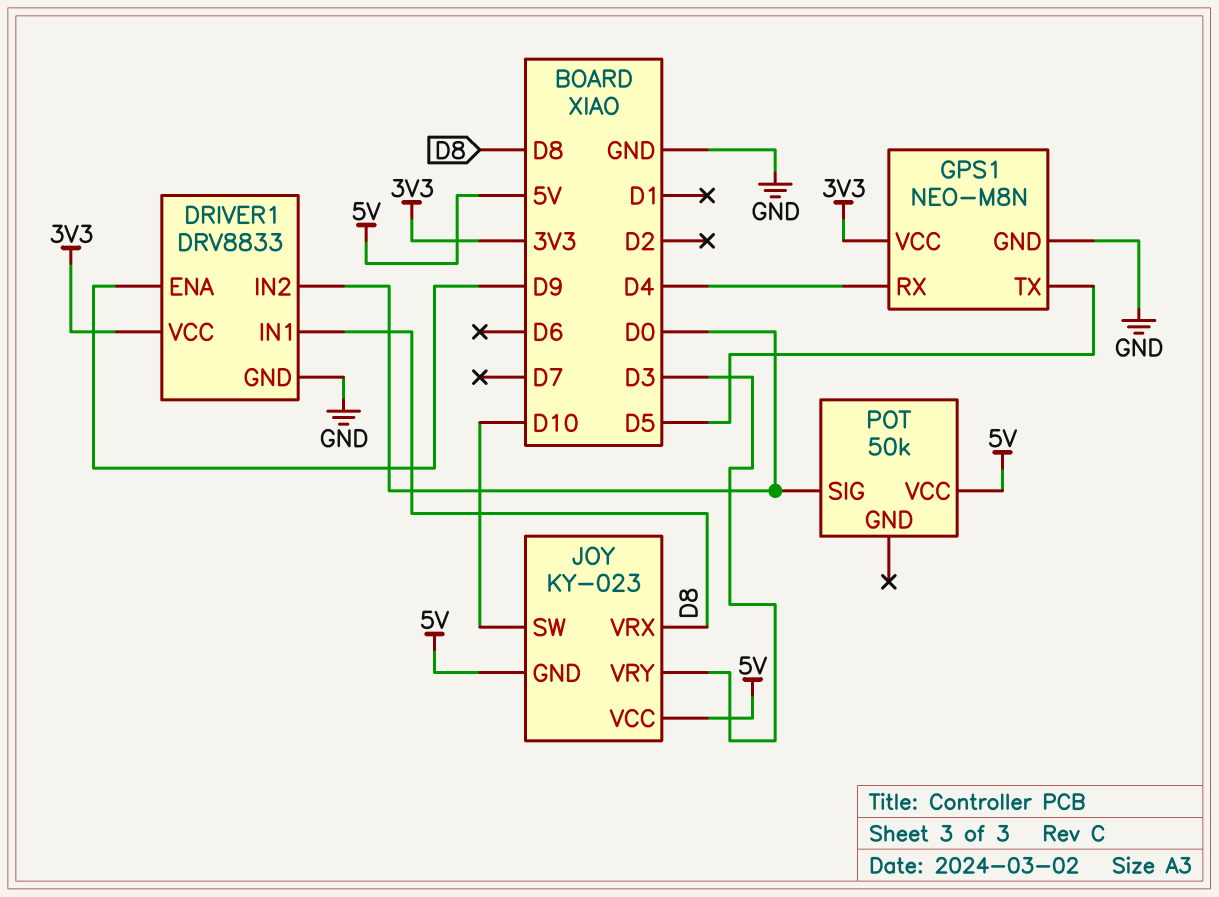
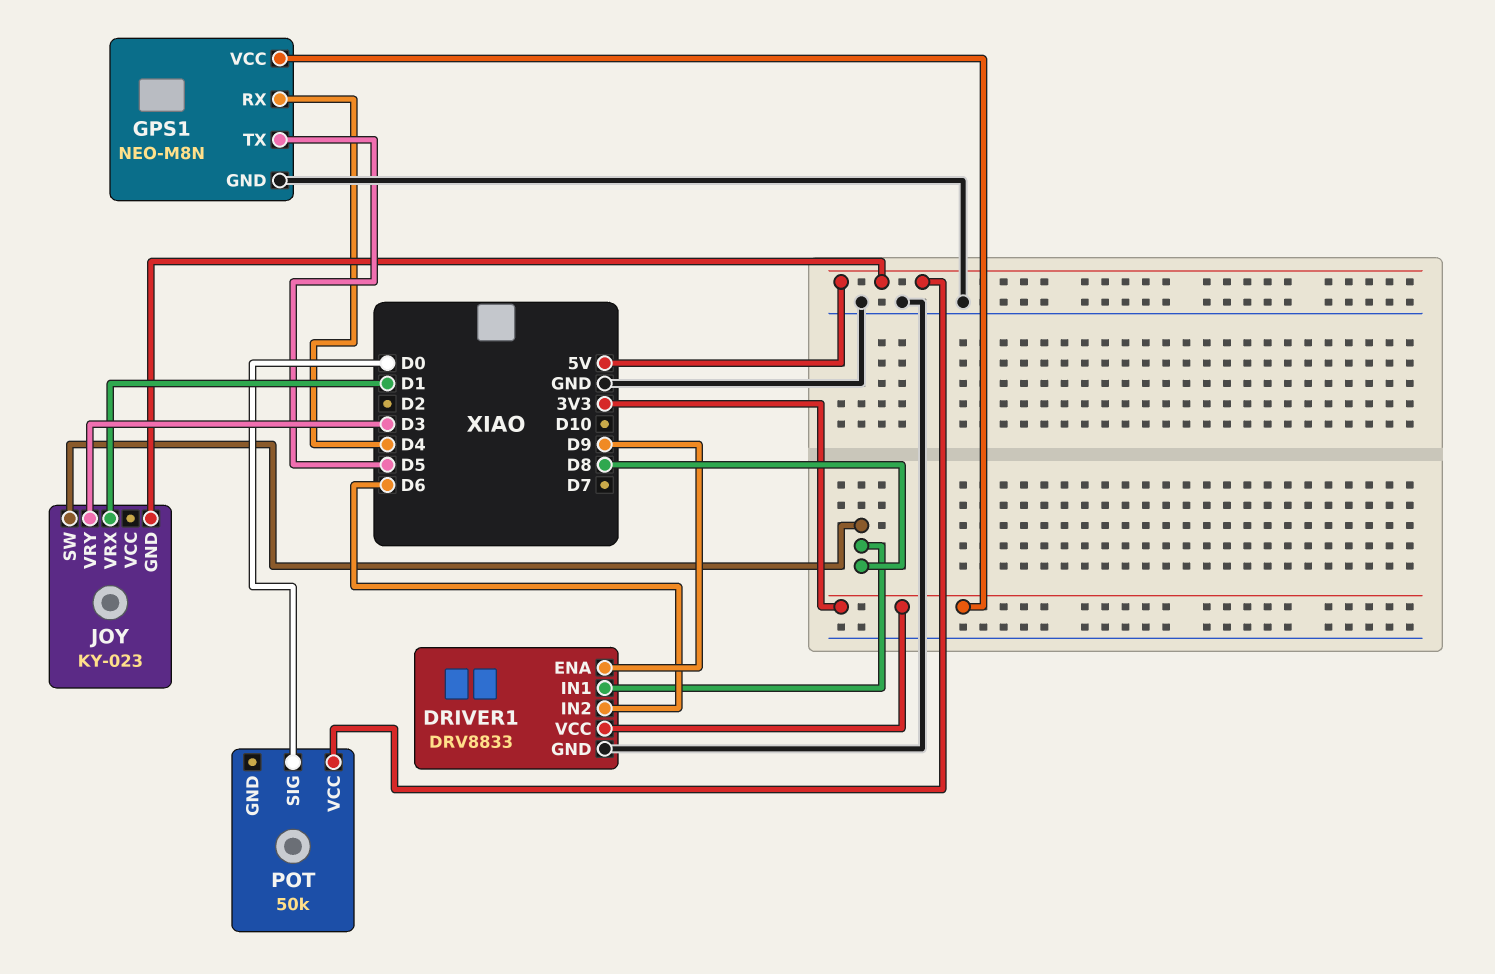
DRIVER1 pin IN2: D0 -> D6
JOY pin SW: D10 -> D8
JOY pin VCC: 5V -> none
JOY pin VRX: D8 -> D1

